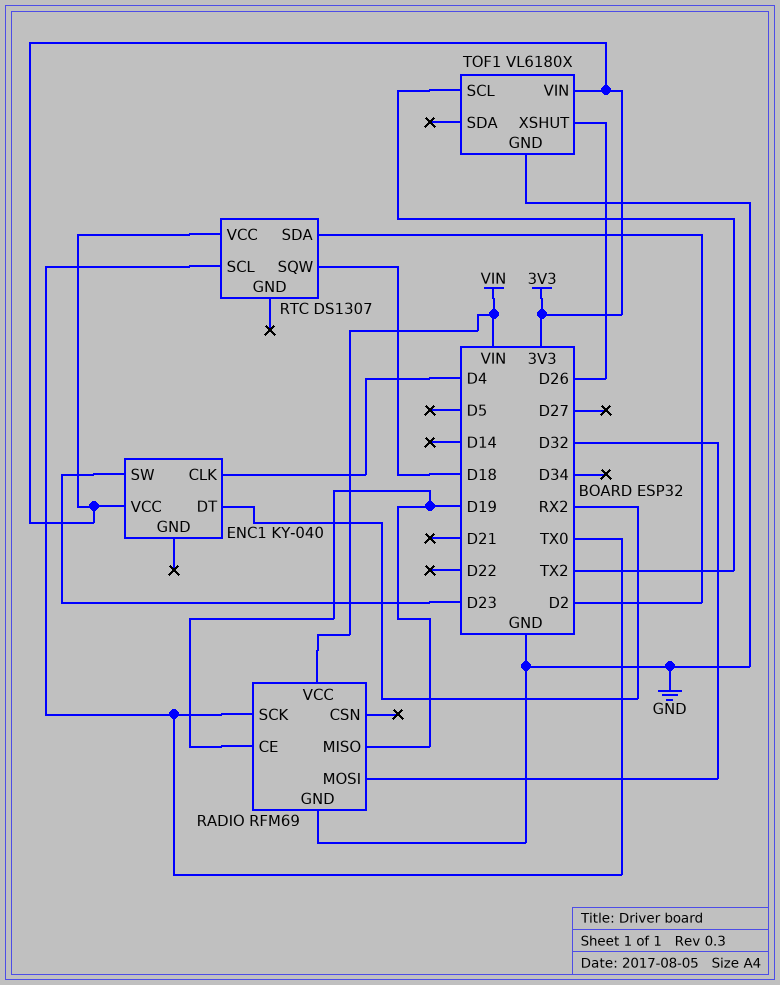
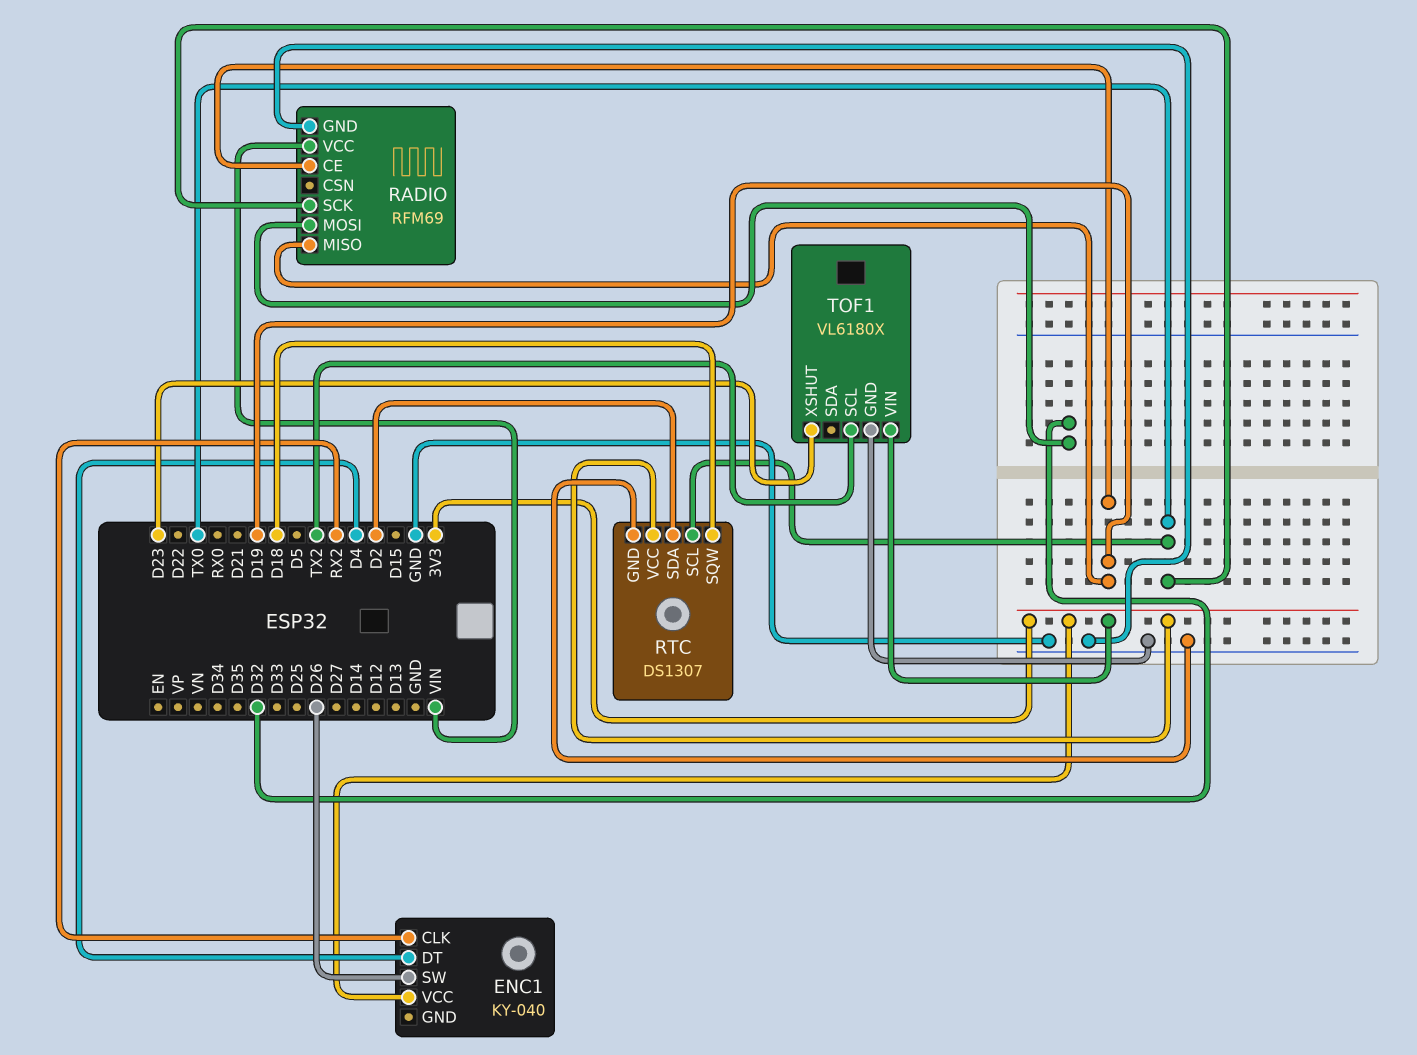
ENC1 pin CLK: D4 -> RX2
ENC1 pin DT: RX2 -> D4
ENC1 pin SW: D23 -> D26
RTC pin GND: none -> GND
TOF1 pin XSHUT: D26 -> D23

